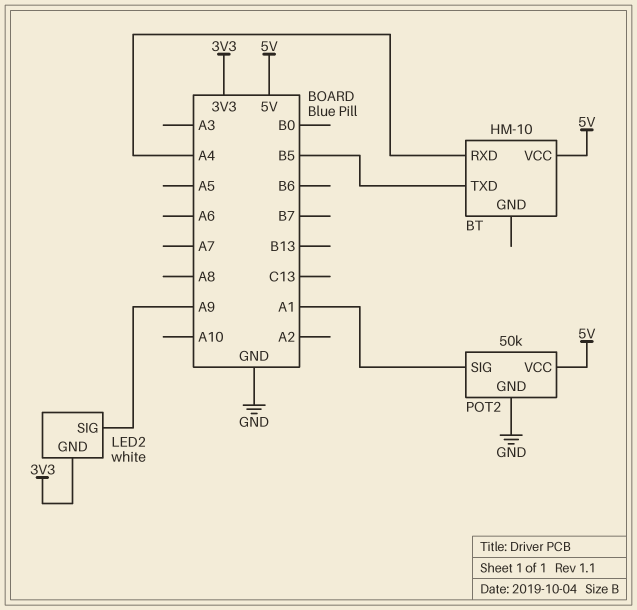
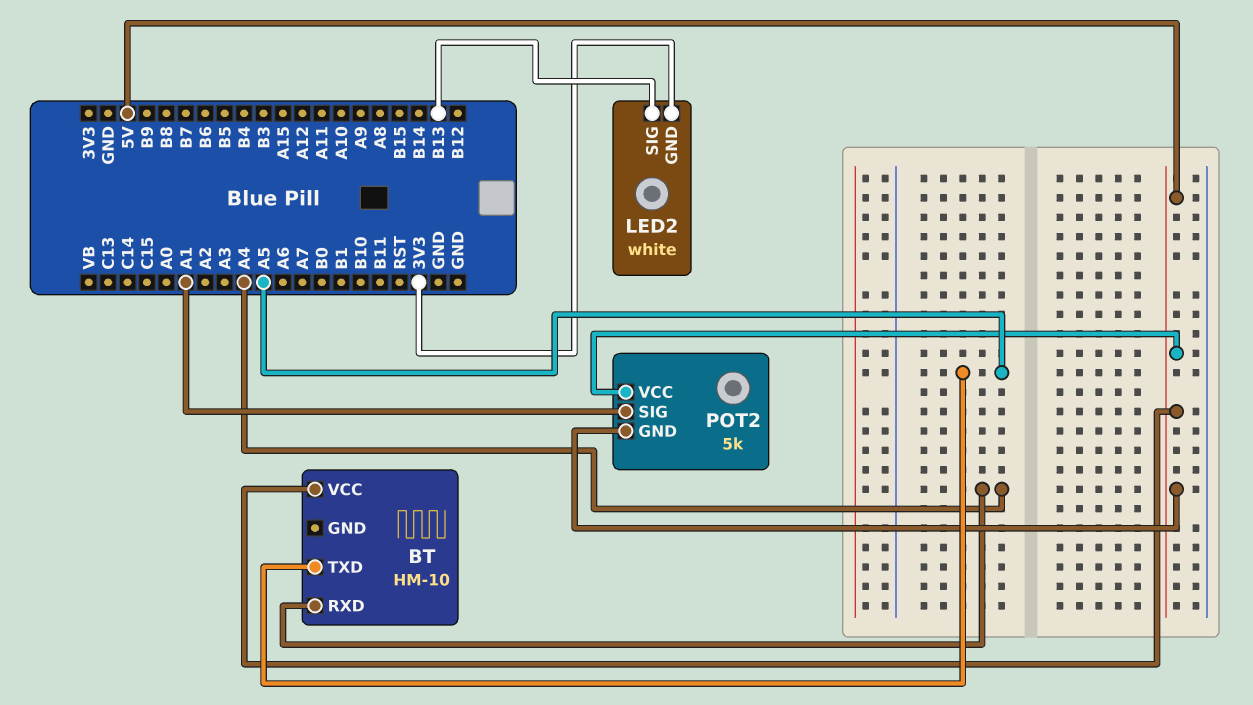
BT pin TXD: B5 -> A5
LED2 pin SIG: A9 -> B13
POT2: 50k -> 5k
POT2 pin GND: GND -> 5V

